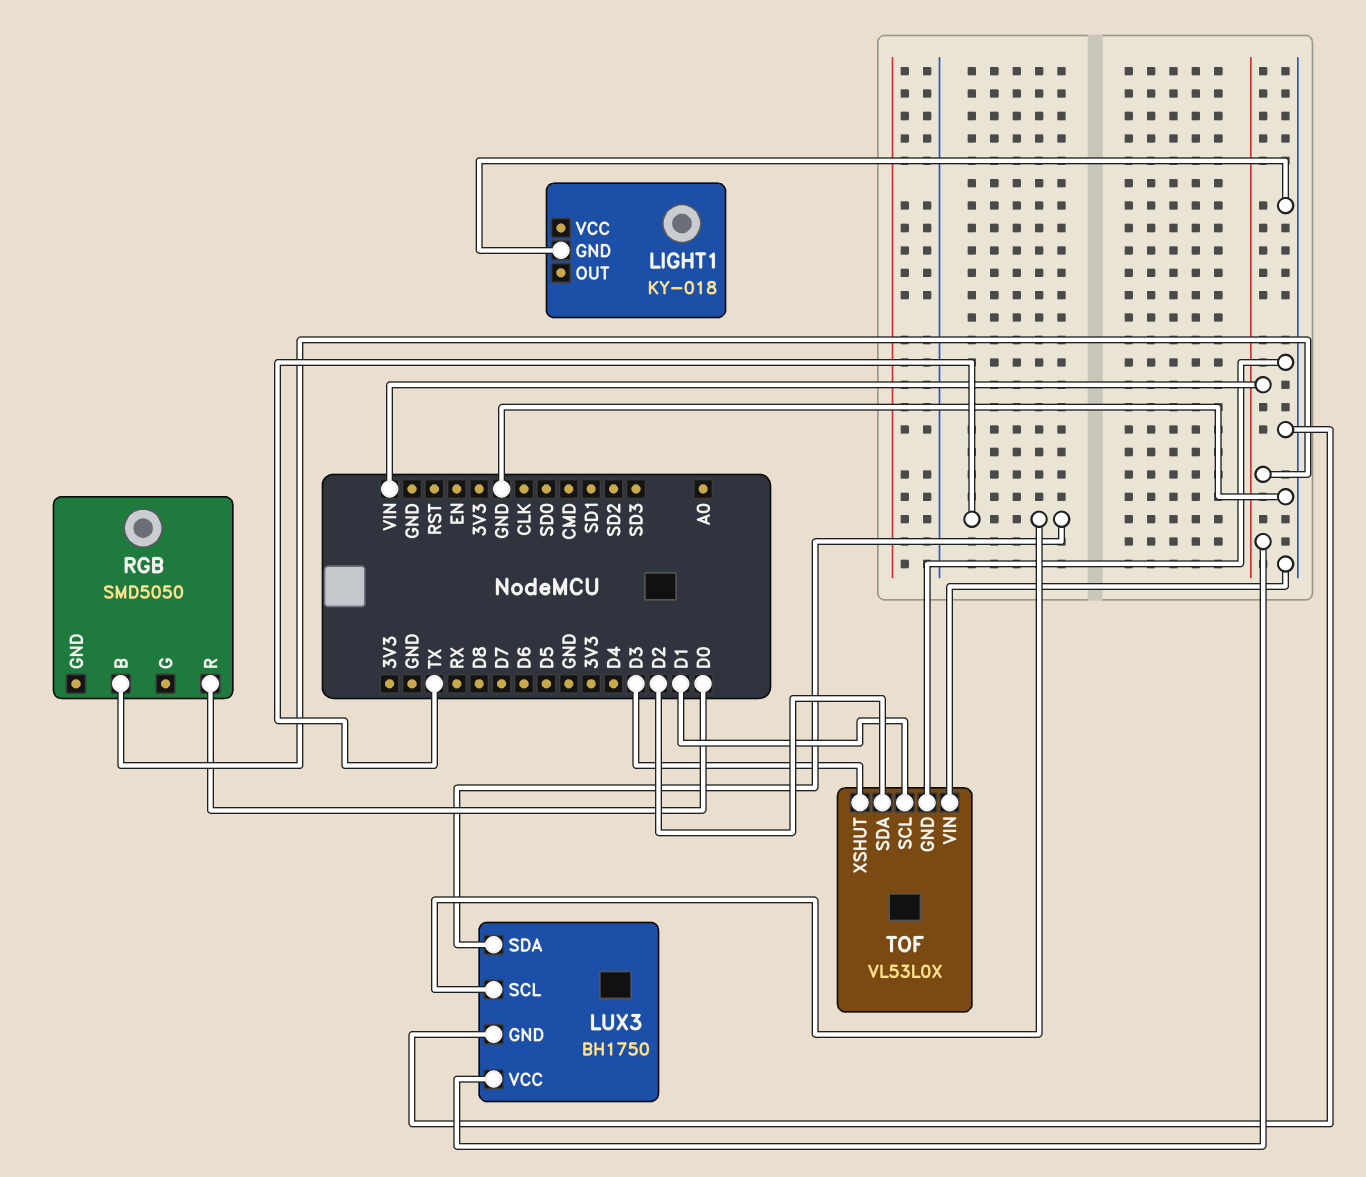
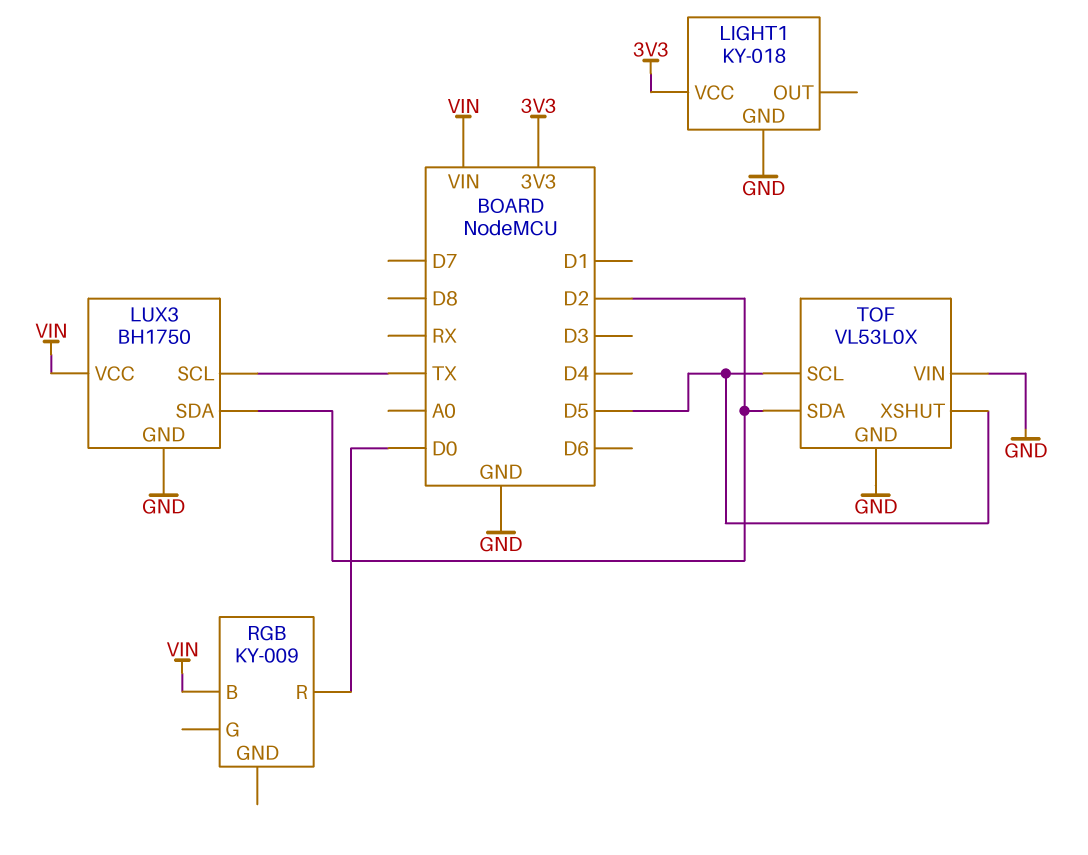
LIGHT1 pin VCC: none -> 3V3
LUX3 pin SDA: TX -> D2
RGB: SMD5050 -> KY-009
TOF pin SCL: D1 -> D5
TOF pin XSHUT: D3 -> D5

